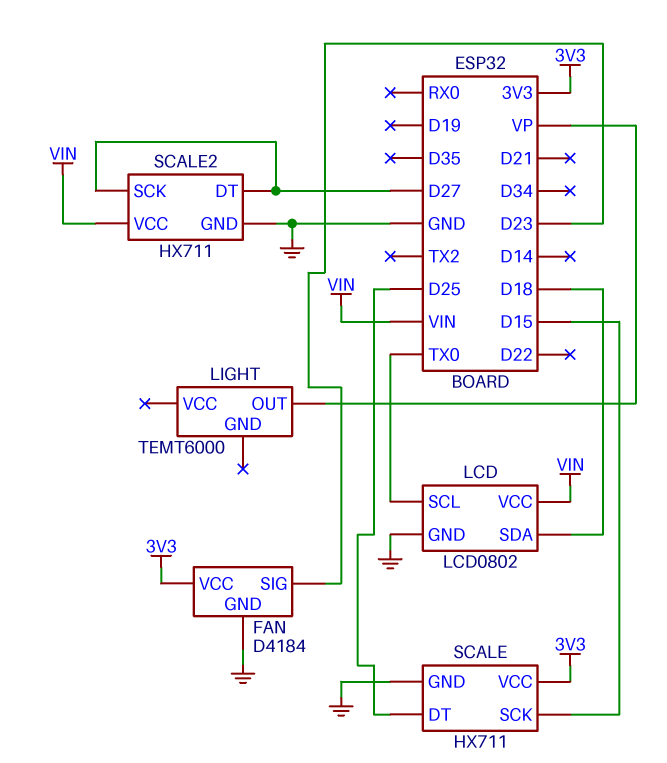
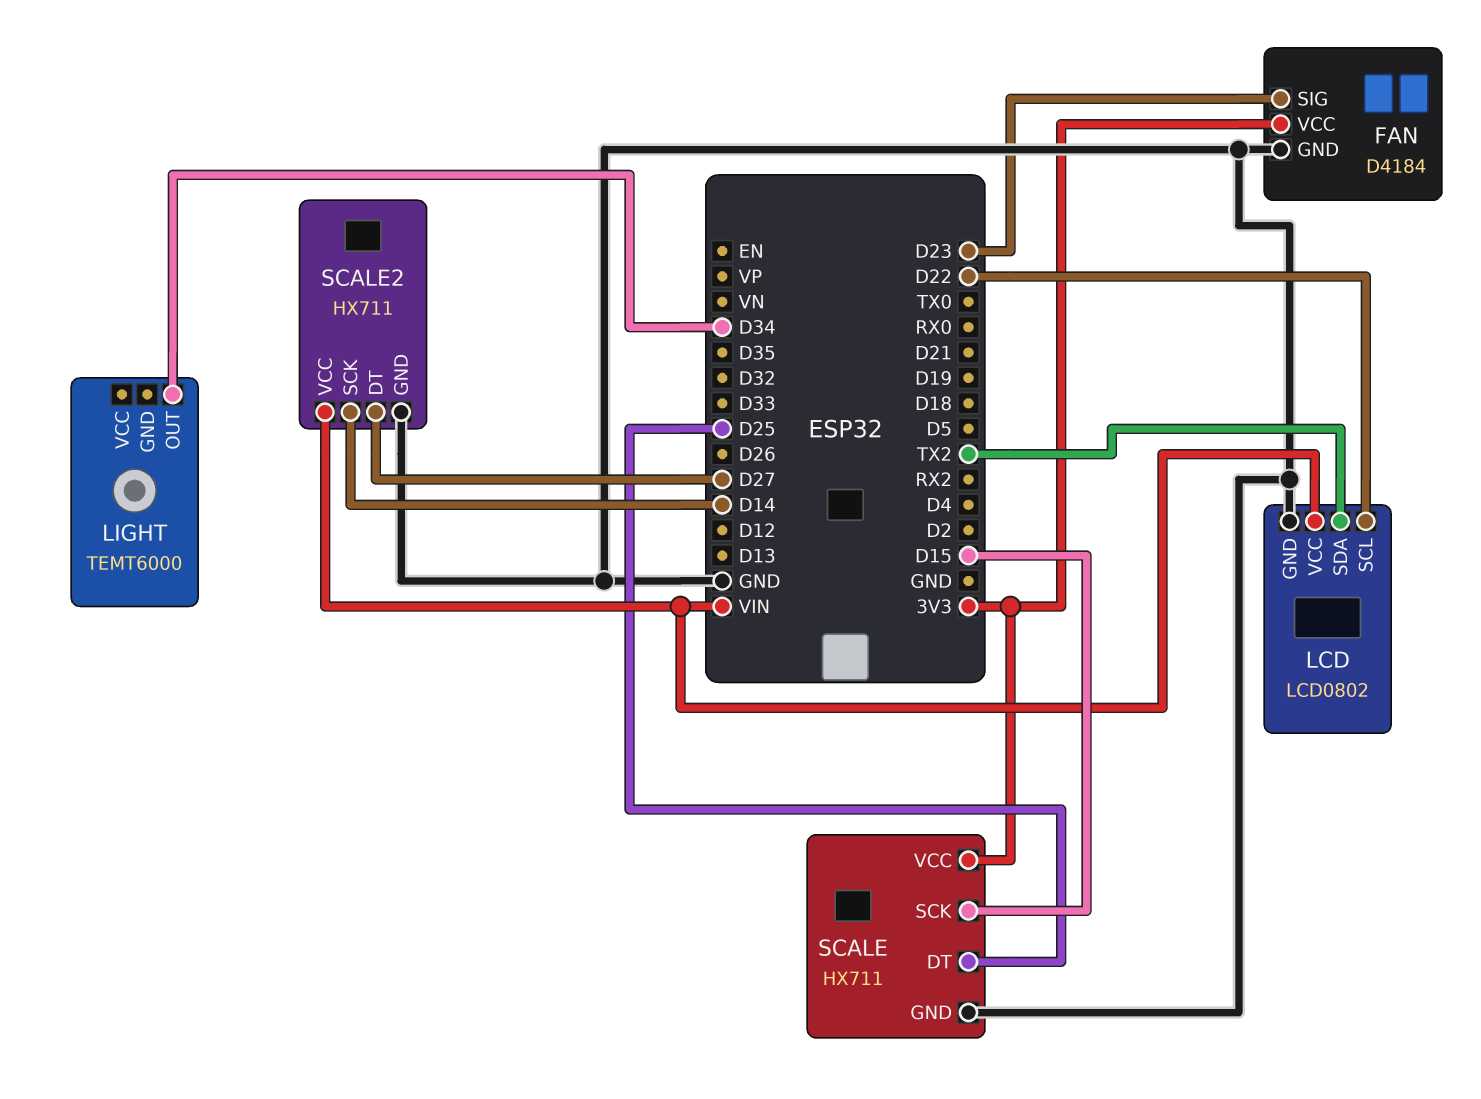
LCD pin SCL: TX0 -> D22
LCD pin SDA: D18 -> TX2
LIGHT pin OUT: VP -> D34
SCALE2 pin SCK: D27 -> D14

